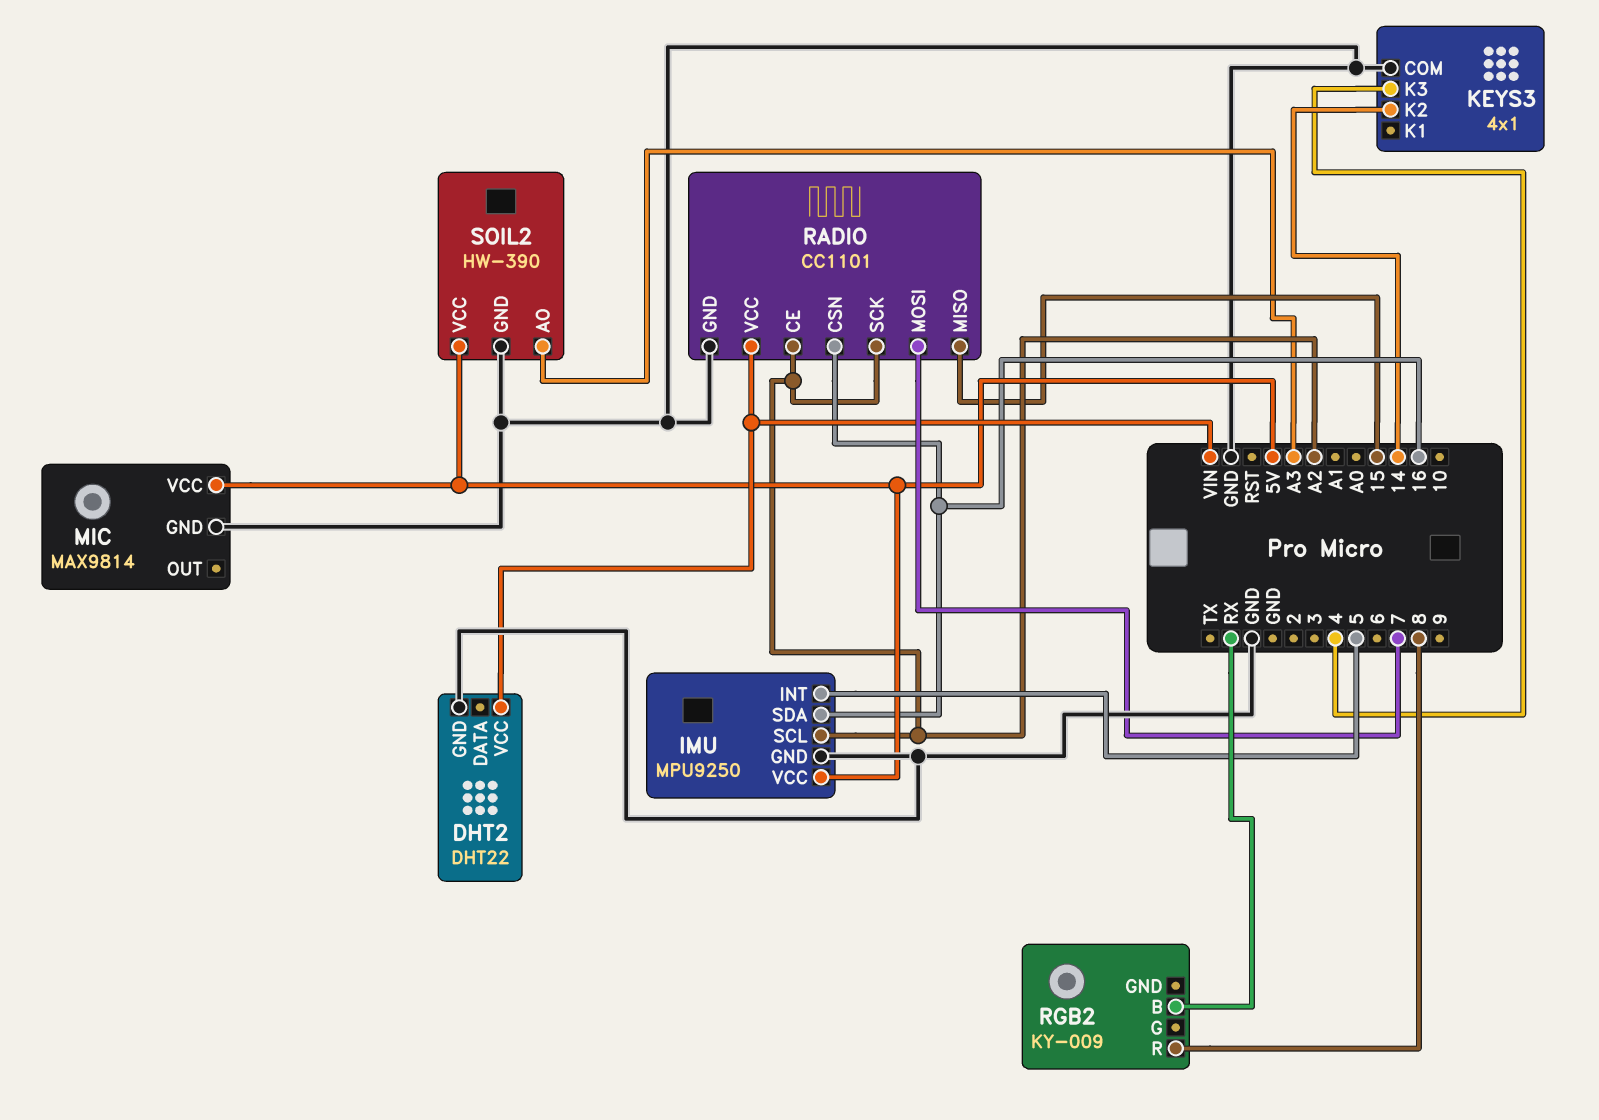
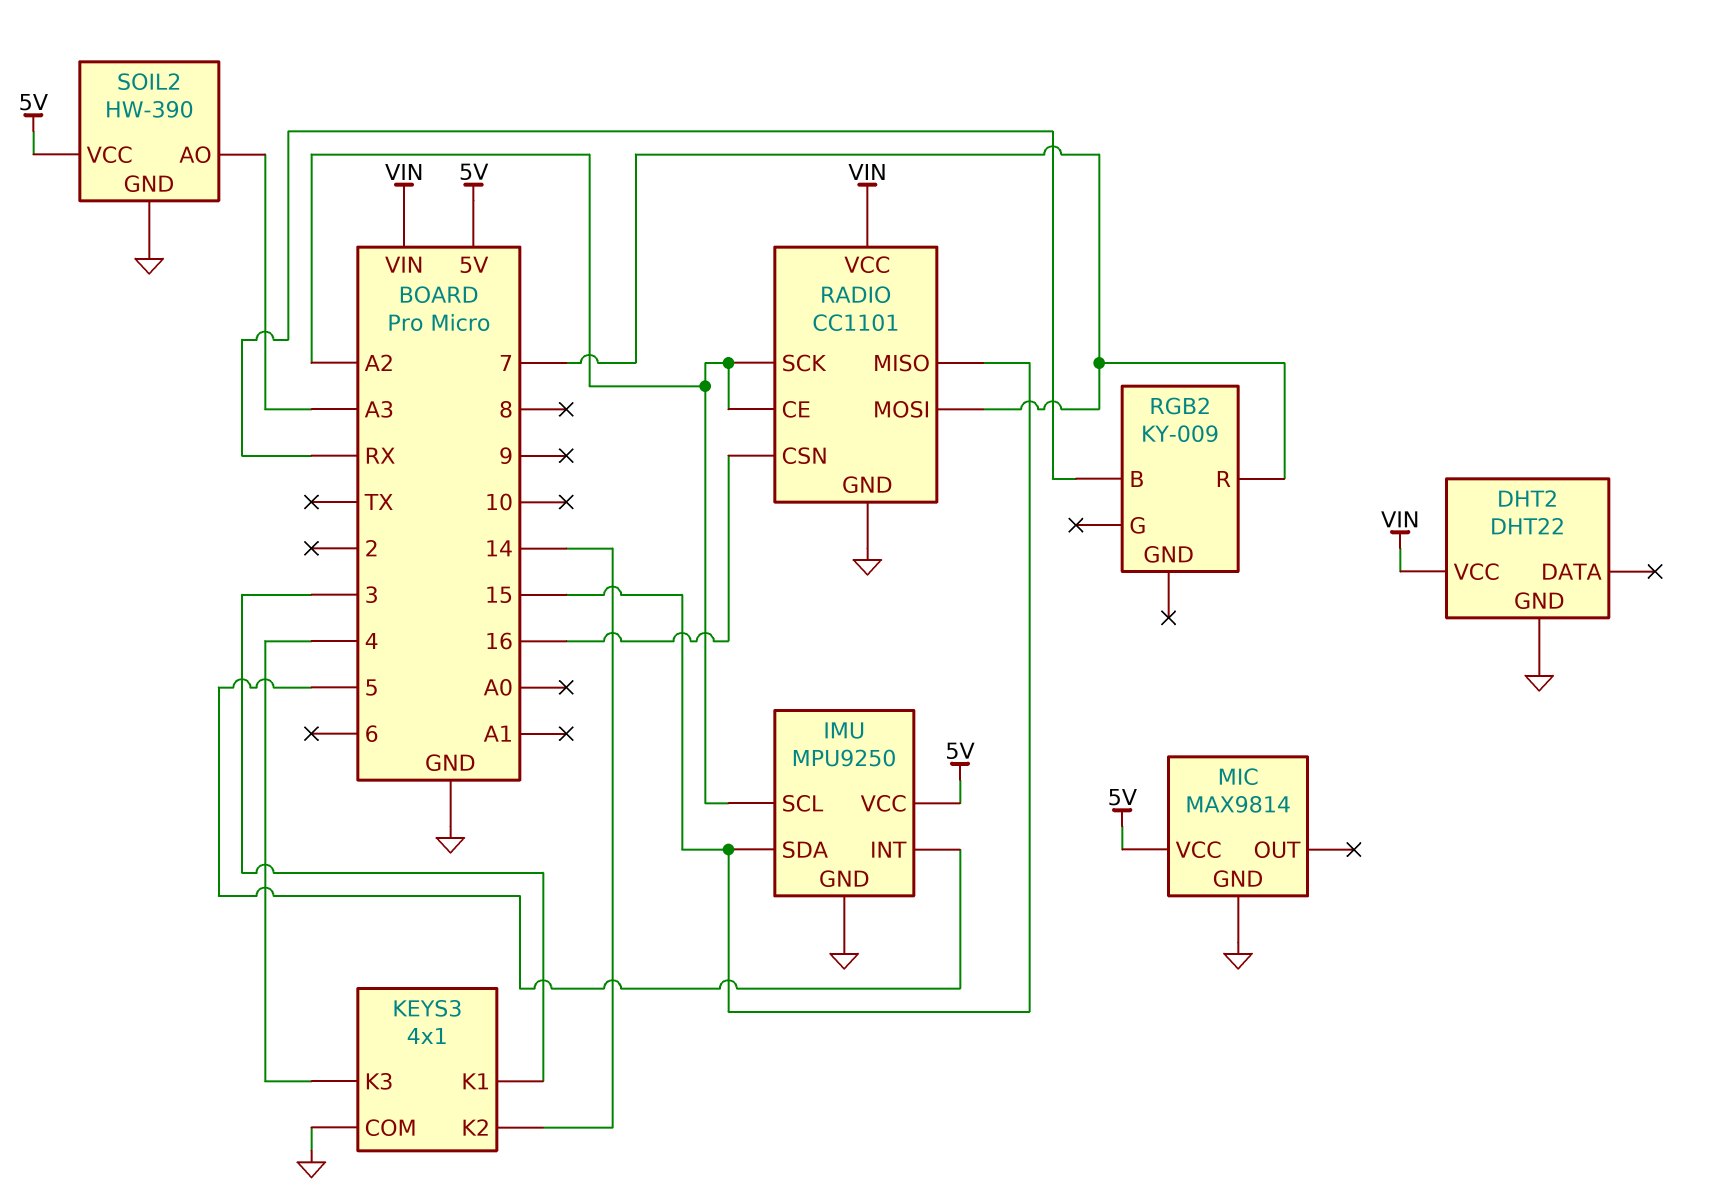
IMU pin SDA: 16 -> 15
KEYS3 pin K1: none -> 3
RGB2 pin R: 8 -> 7

